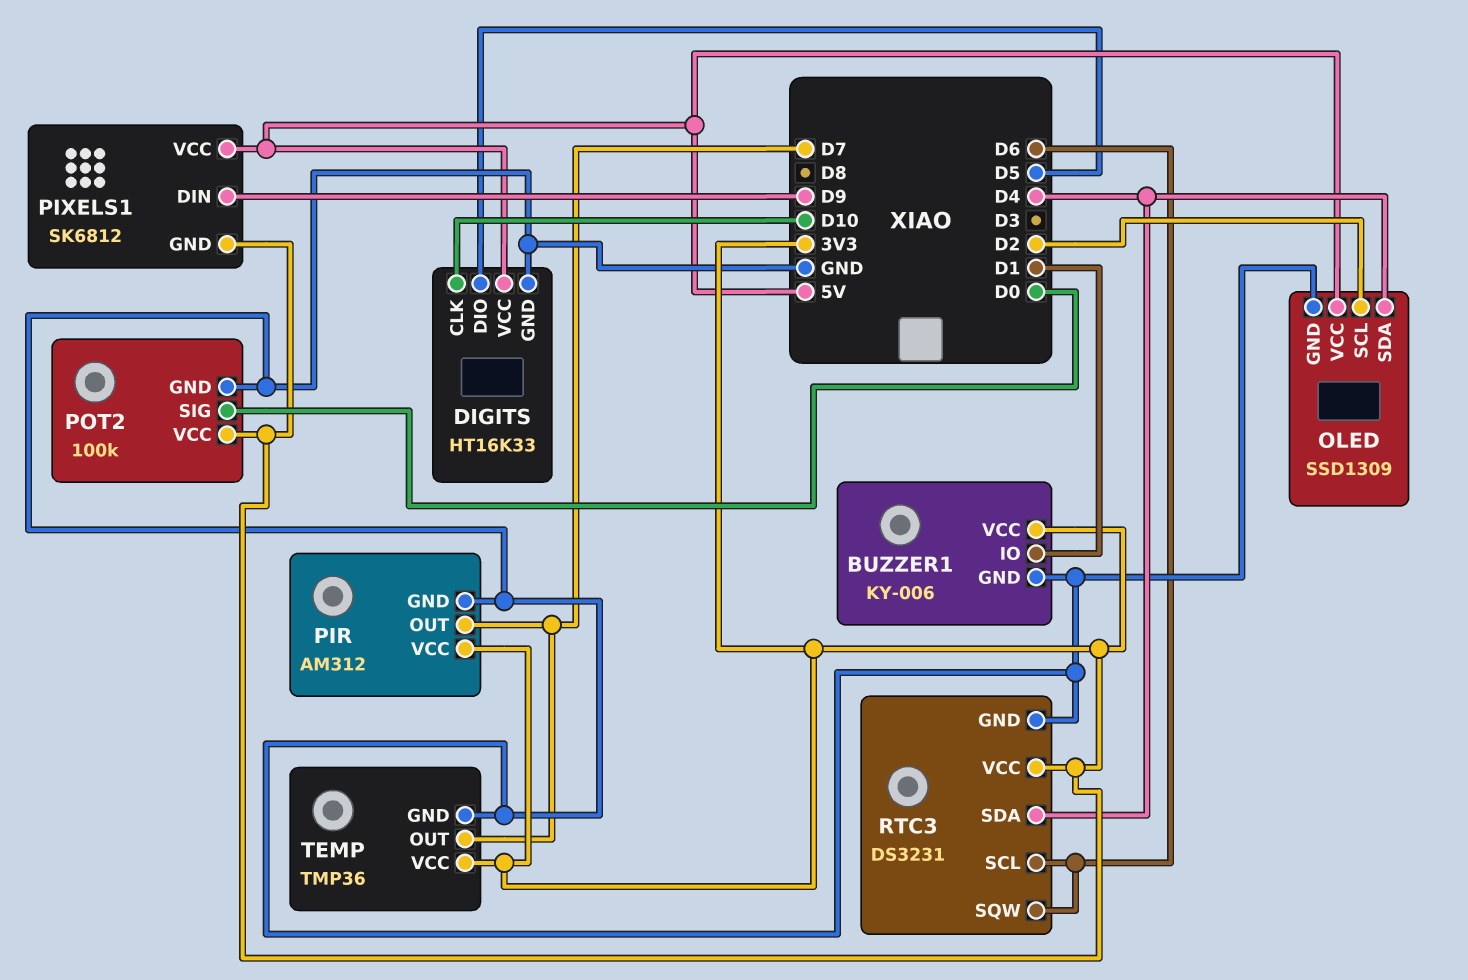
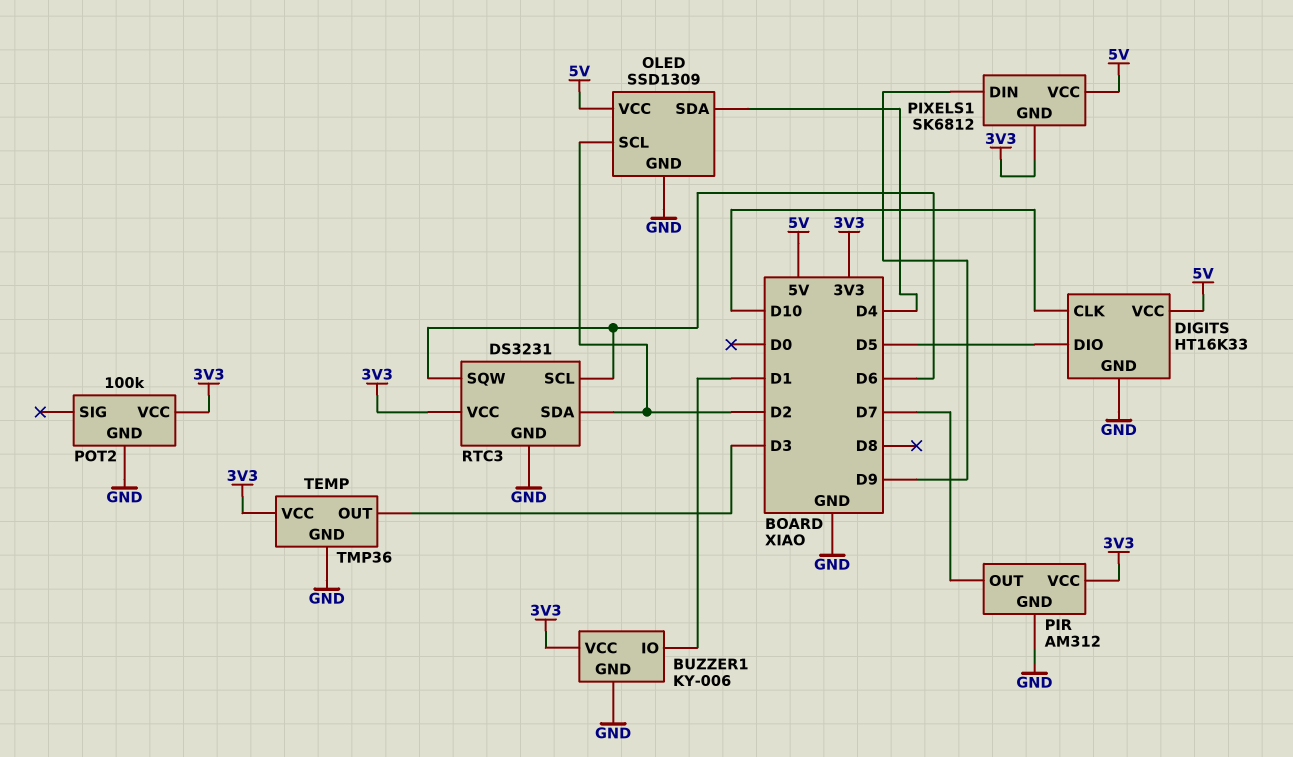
POT2 pin SIG: D0 -> none
RTC3 pin SDA: D4 -> D2
TEMP pin OUT: D7 -> D3

